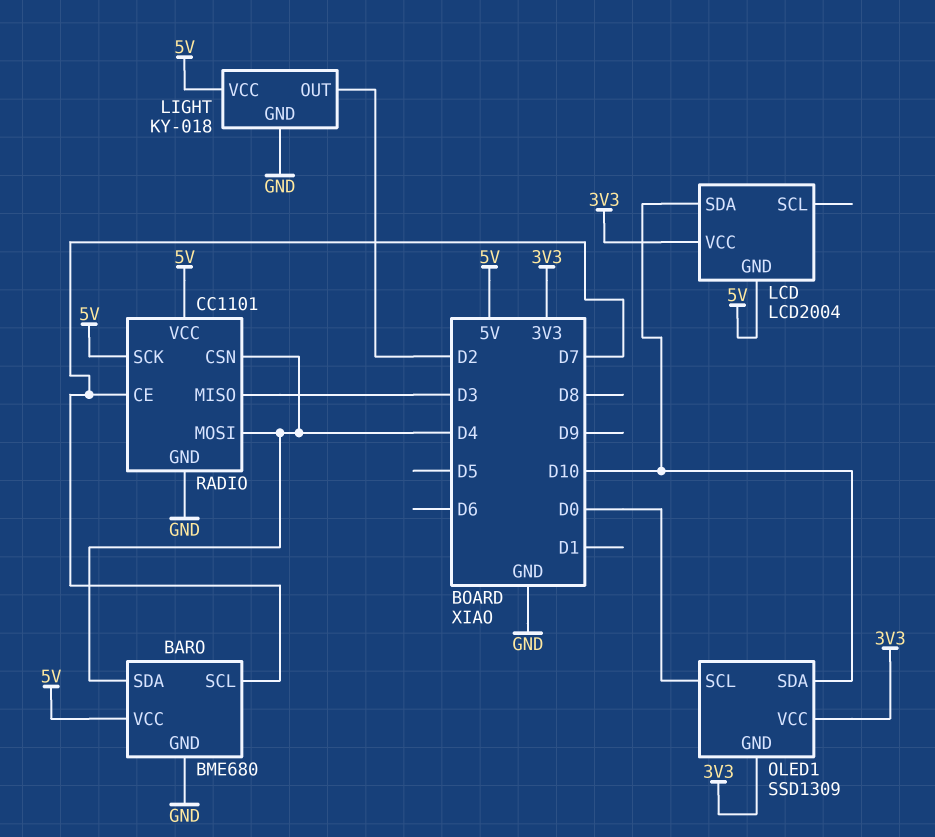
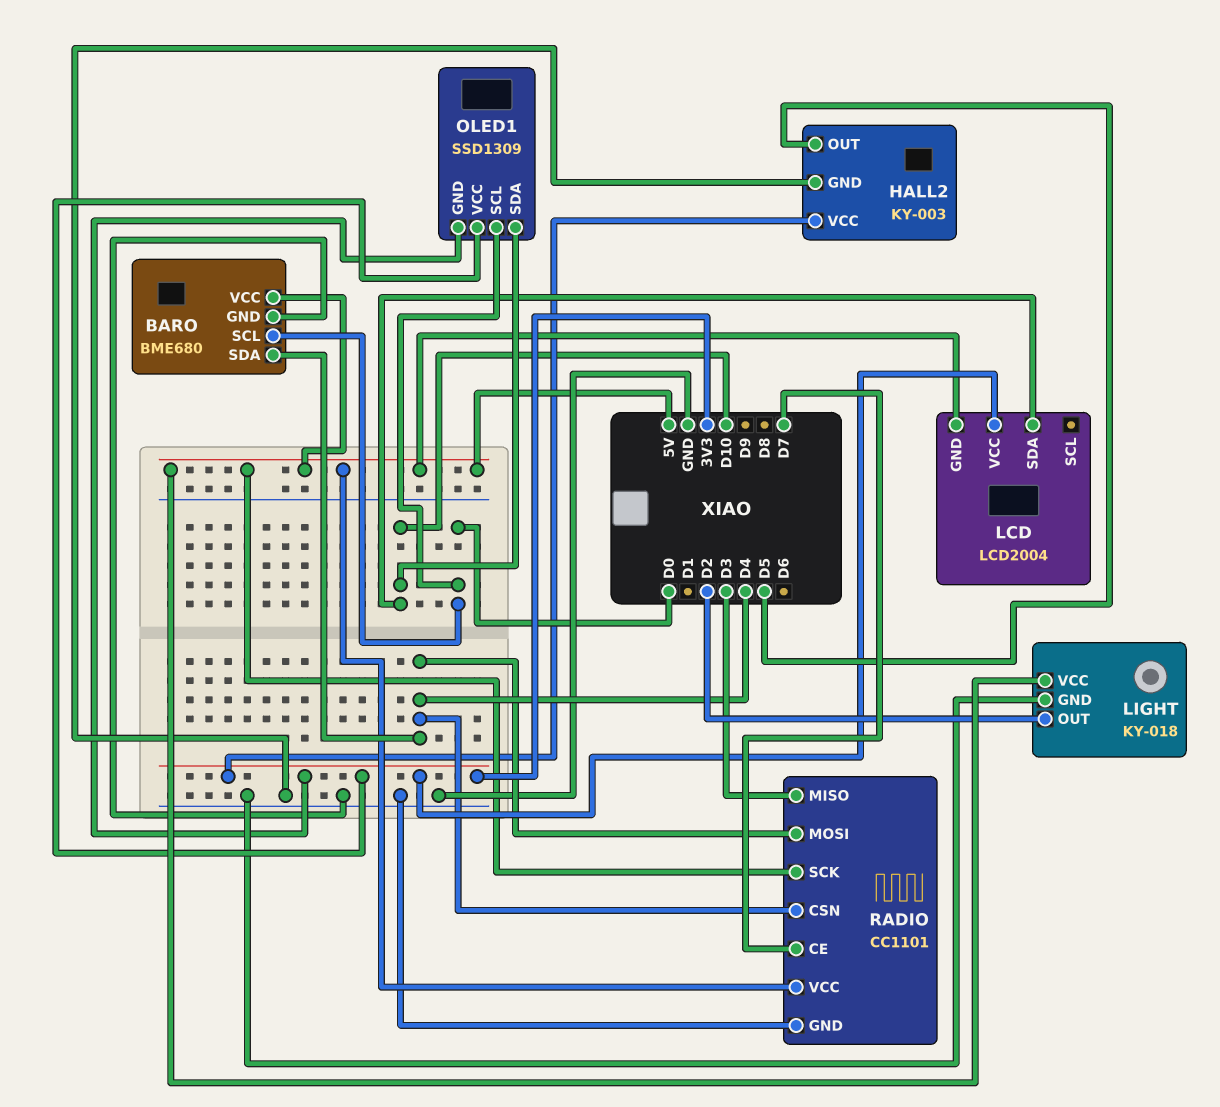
BARO pin SCL: D7 -> D0
HALL2: none -> KY-003
HALL2 pin GND: none -> GND
HALL2 pin OUT: none -> D5
HALL2 pin VCC: none -> 3V3

